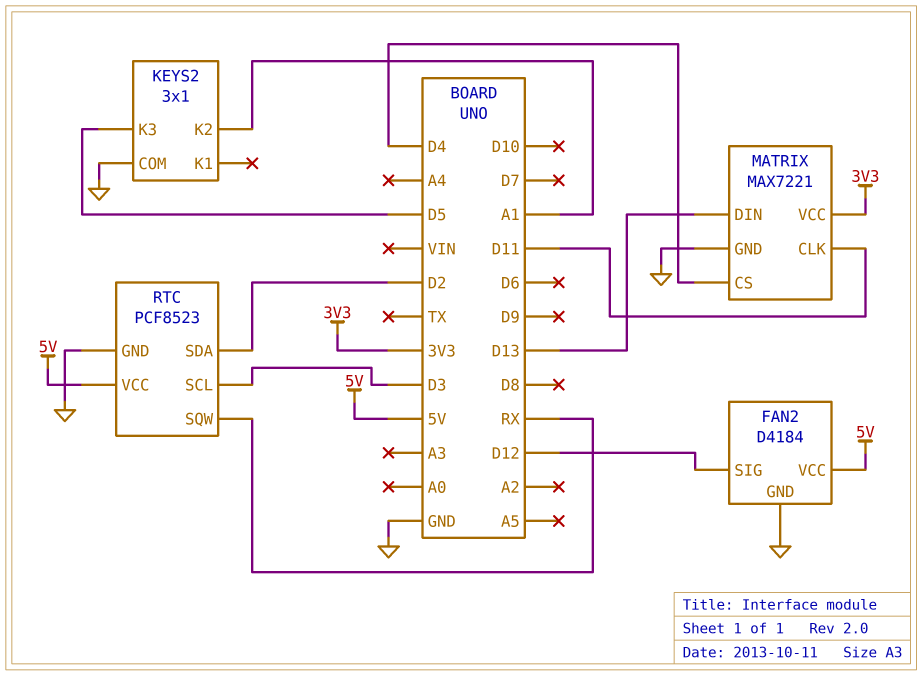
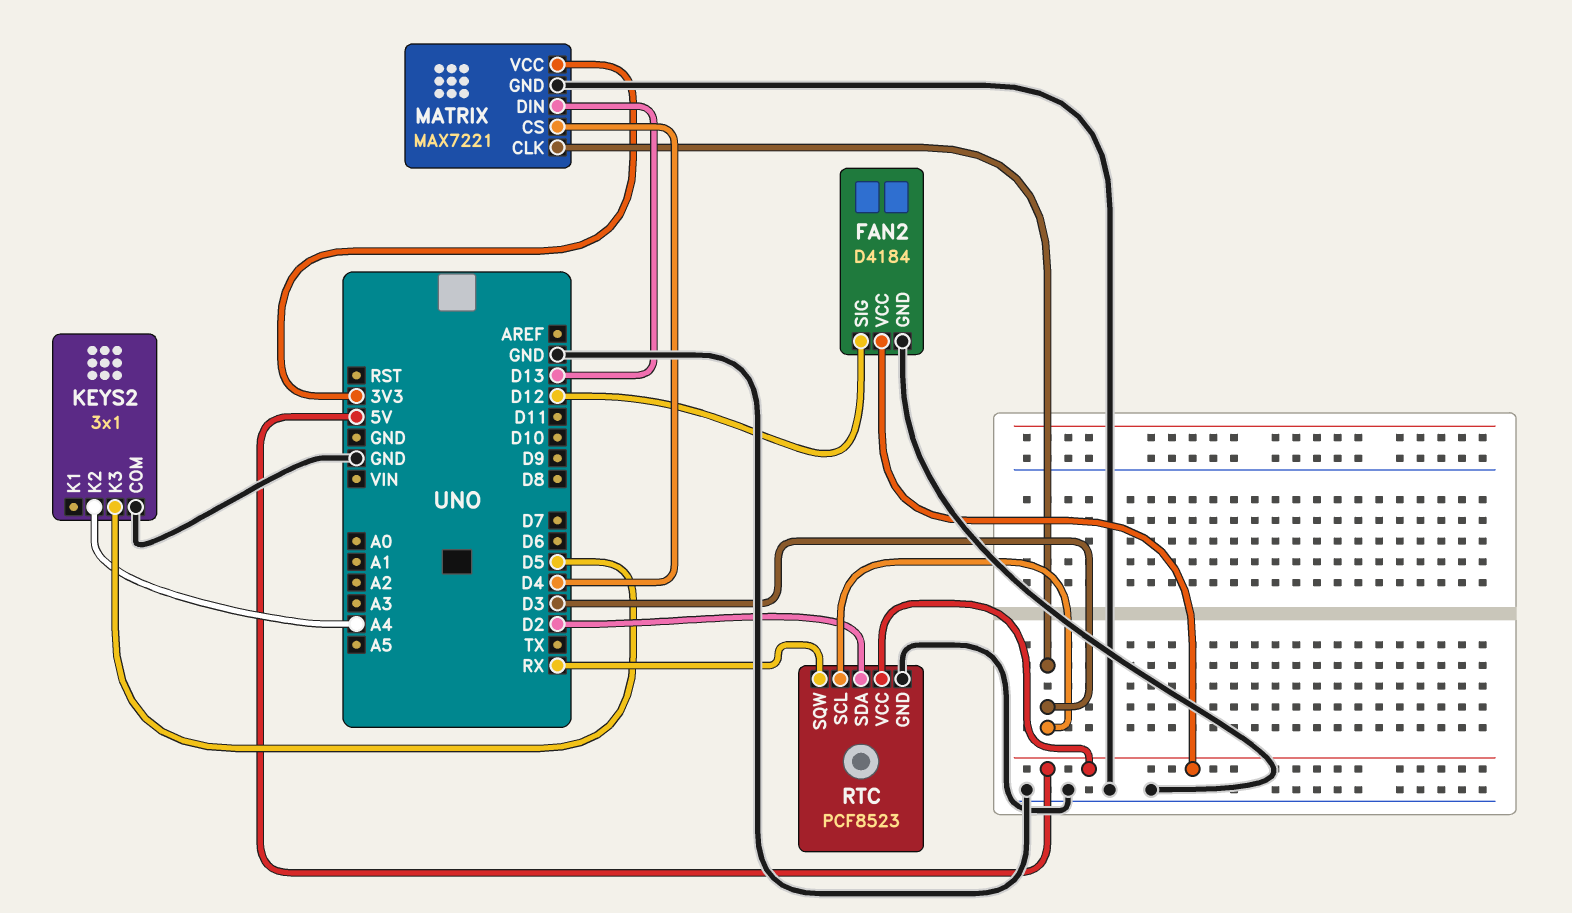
KEYS2 pin K2: A1 -> A4
MATRIX pin CLK: D11 -> D3

